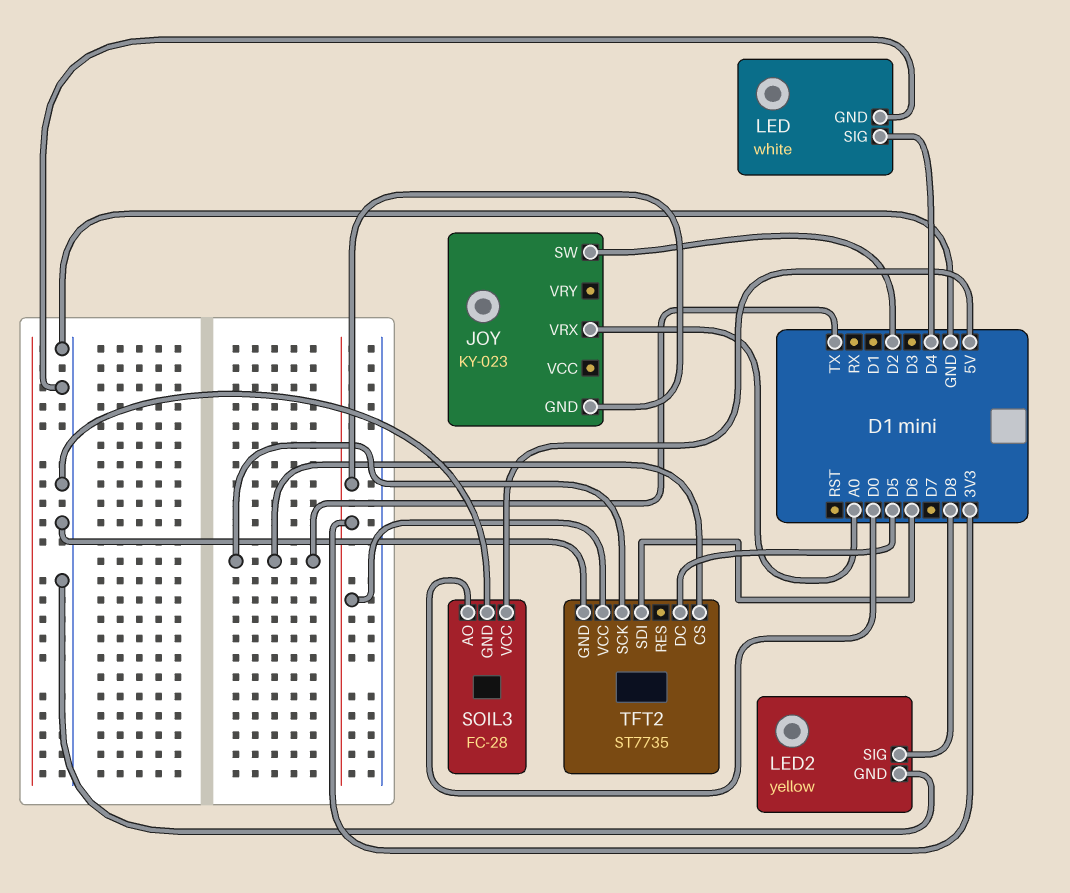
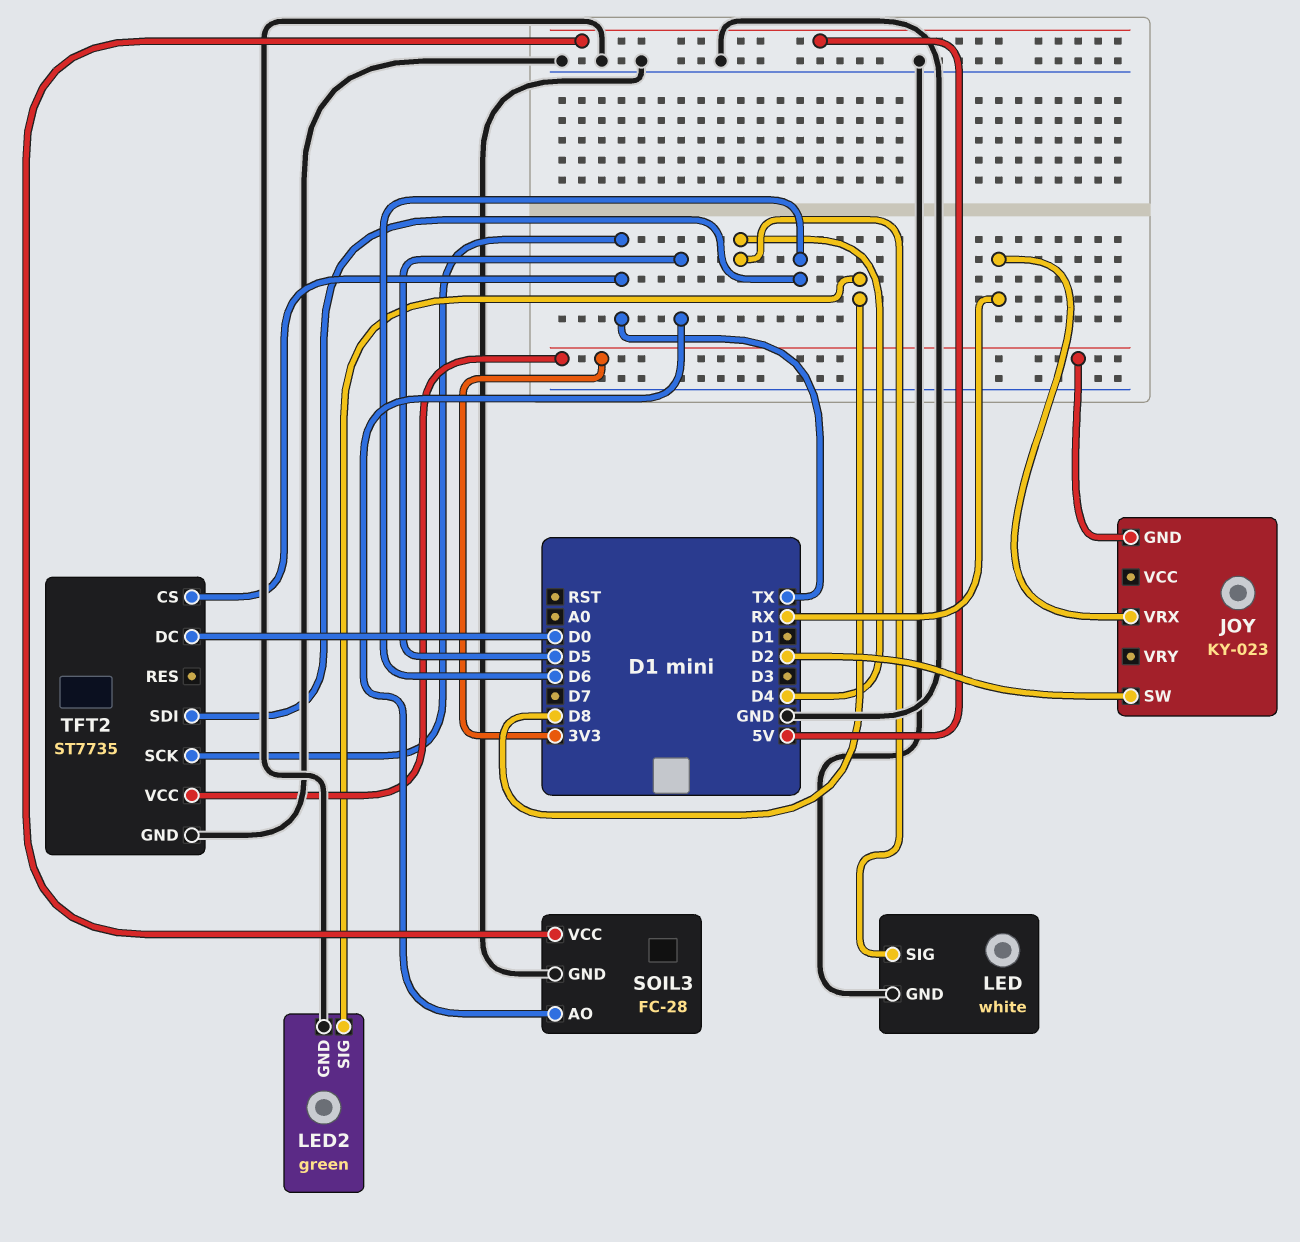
JOY pin VRX: A0 -> RX
LED2: yellow -> green
SOIL3 pin AO: D0 -> D5
TFT2 pin DC: D5 -> D0

